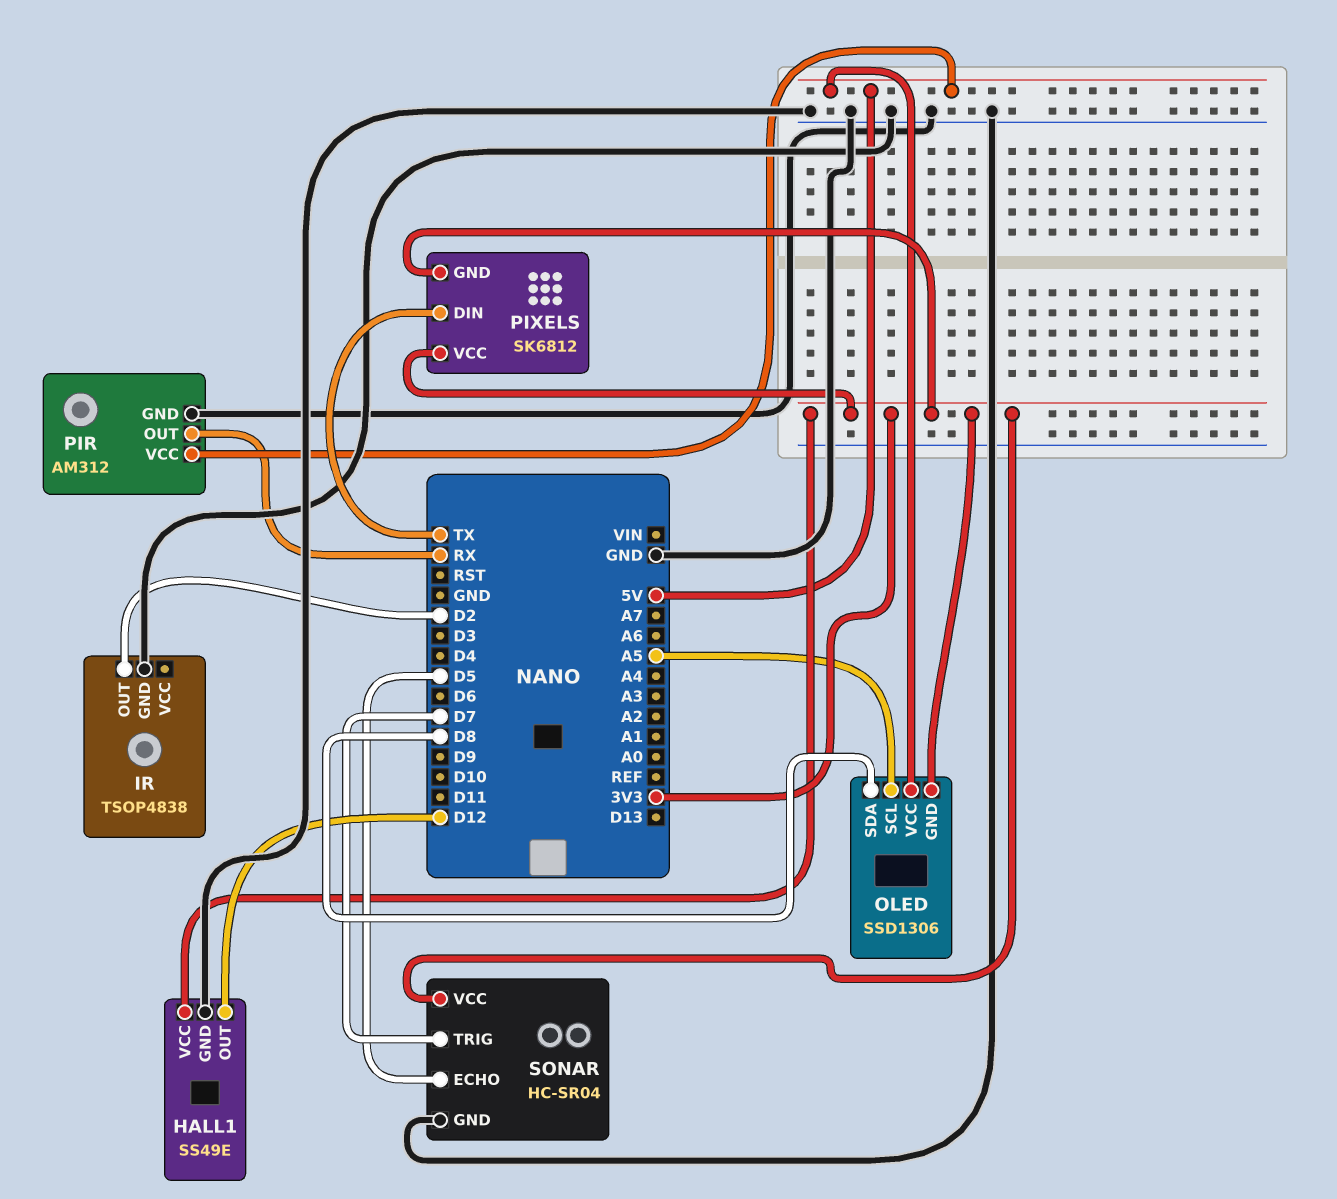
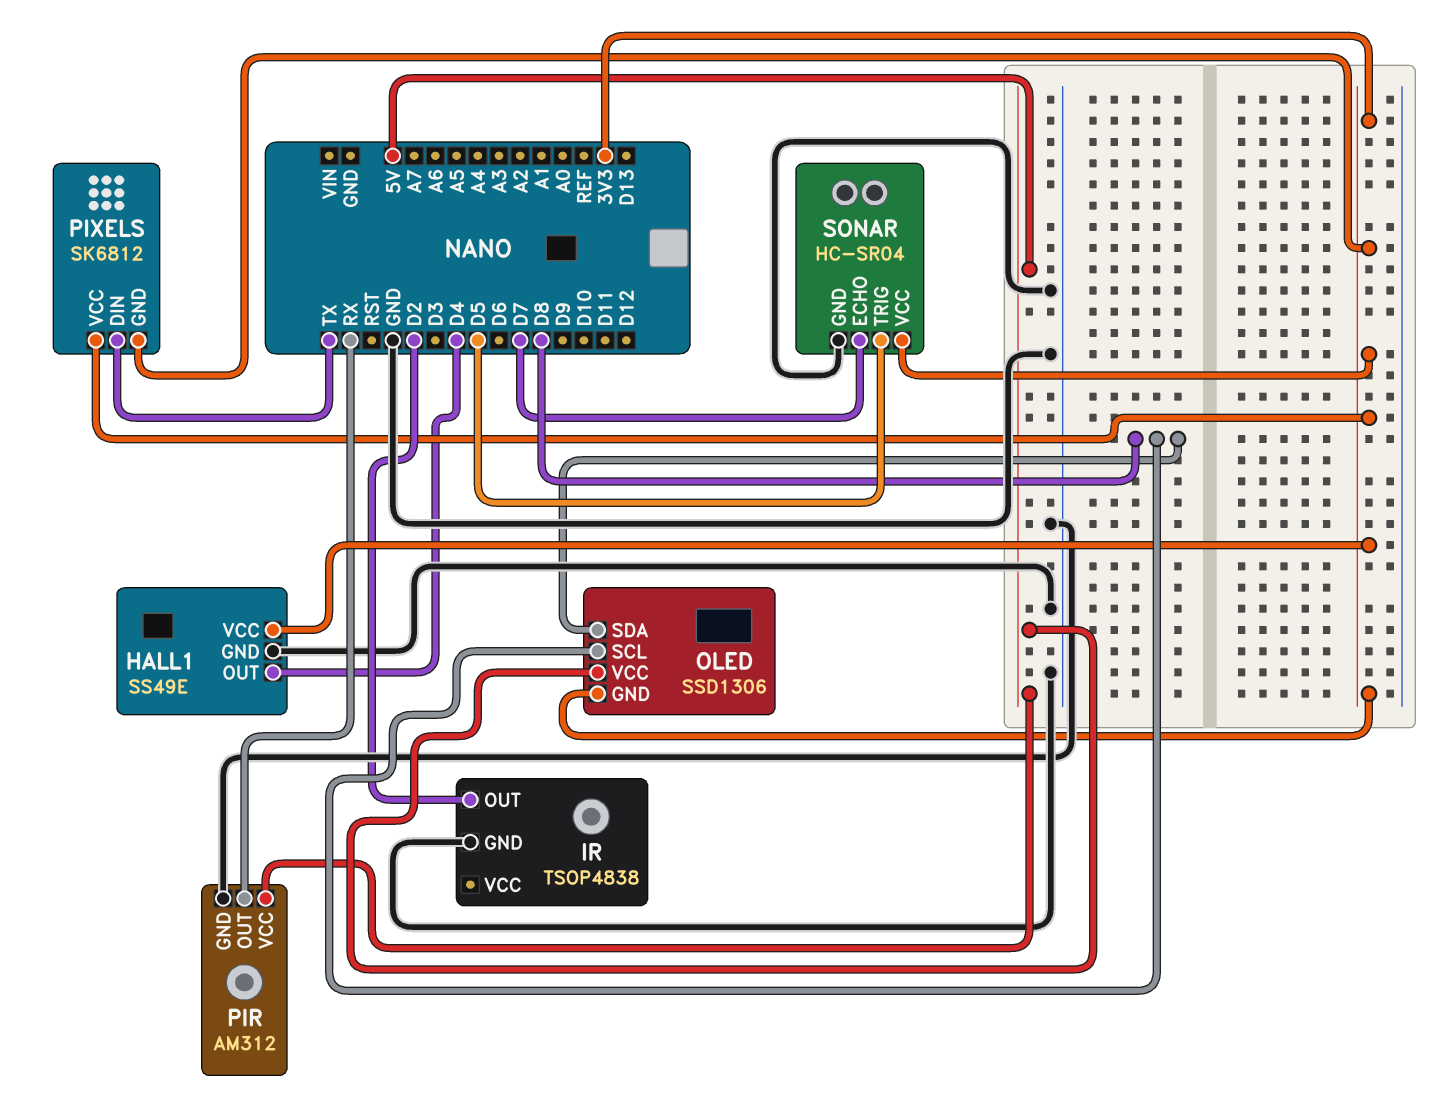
HALL1 pin OUT: D12 -> D4
OLED pin SCL: A5 -> D8
SONAR pin ECHO: D5 -> D7
SONAR pin TRIG: D7 -> D5

